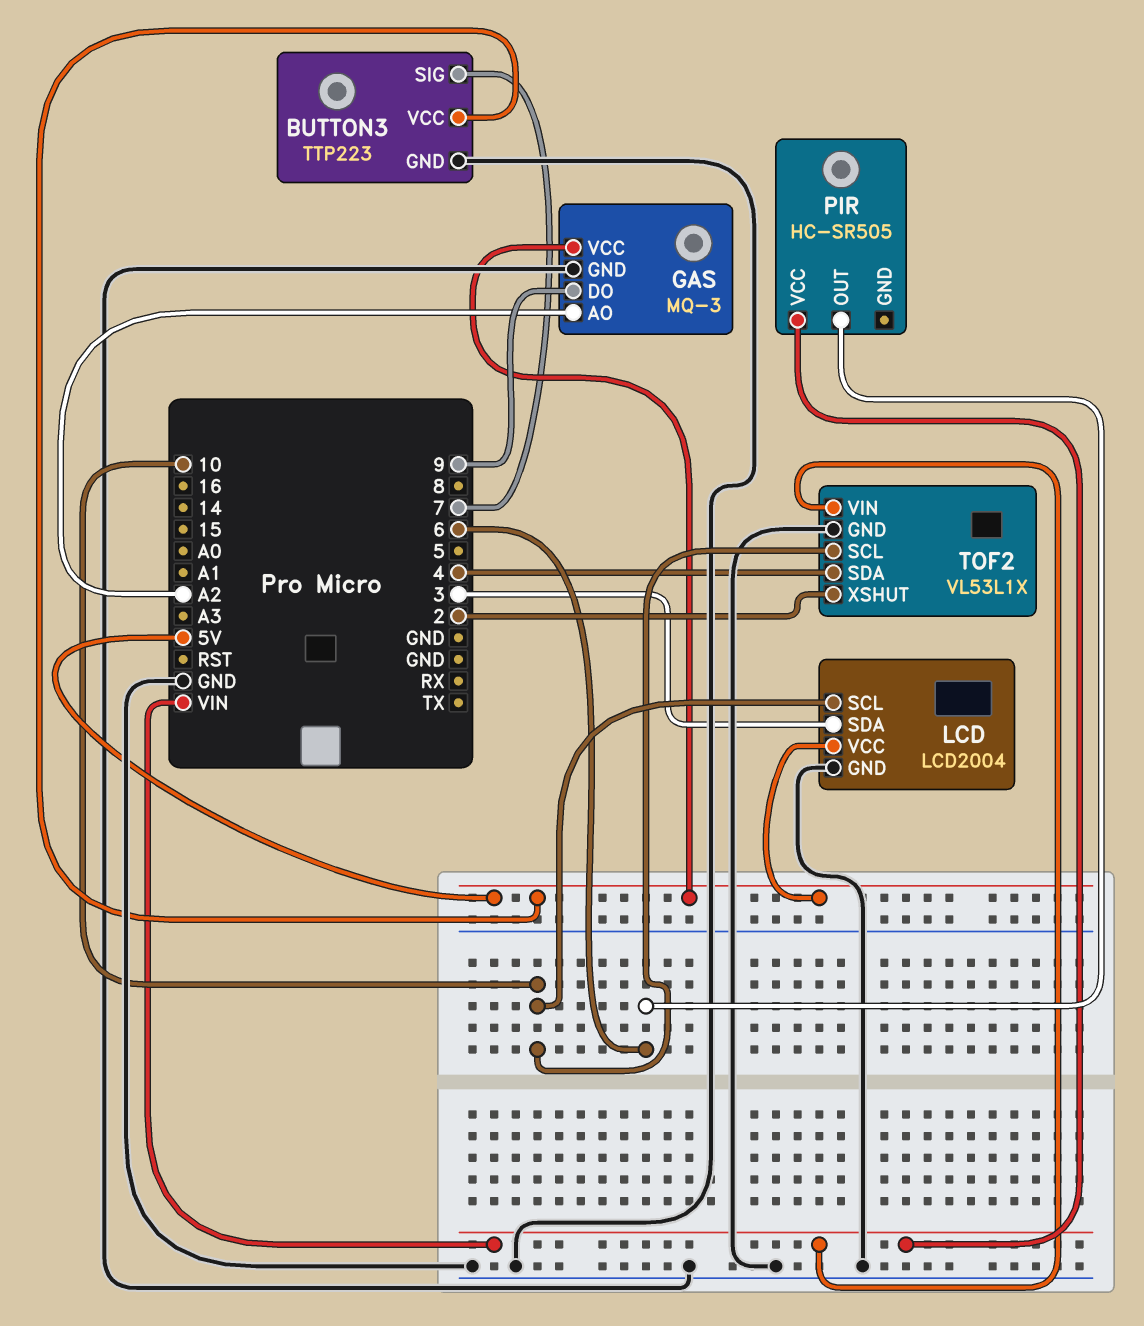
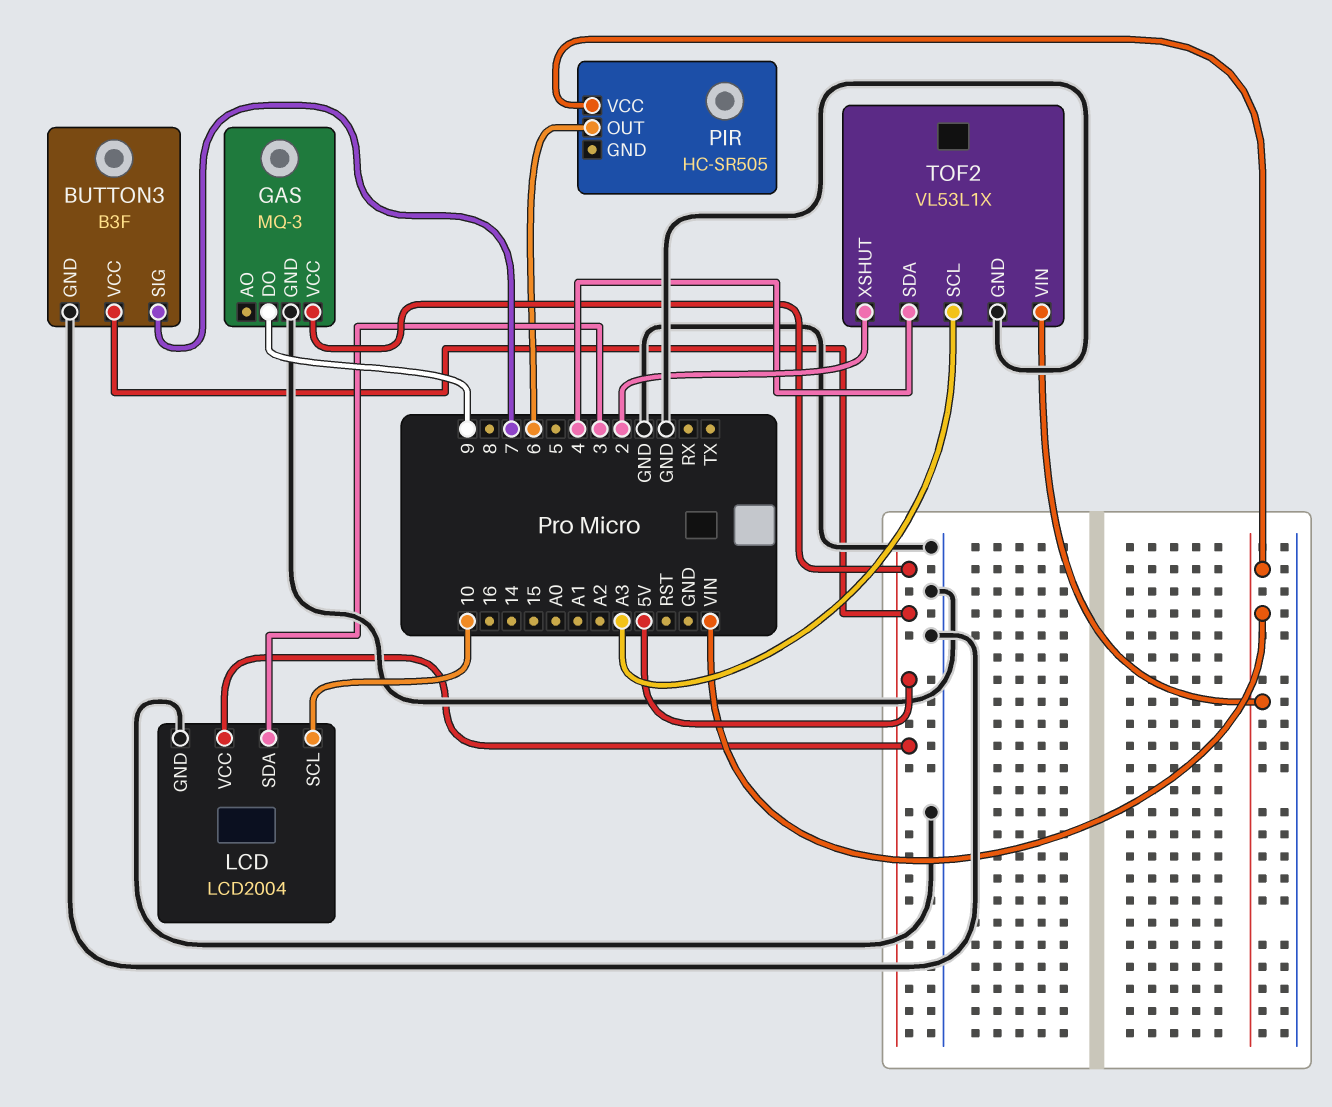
BUTTON3: TTP223 -> B3F
GAS pin AO: A2 -> none
TOF2 pin SCL: 10 -> A3

